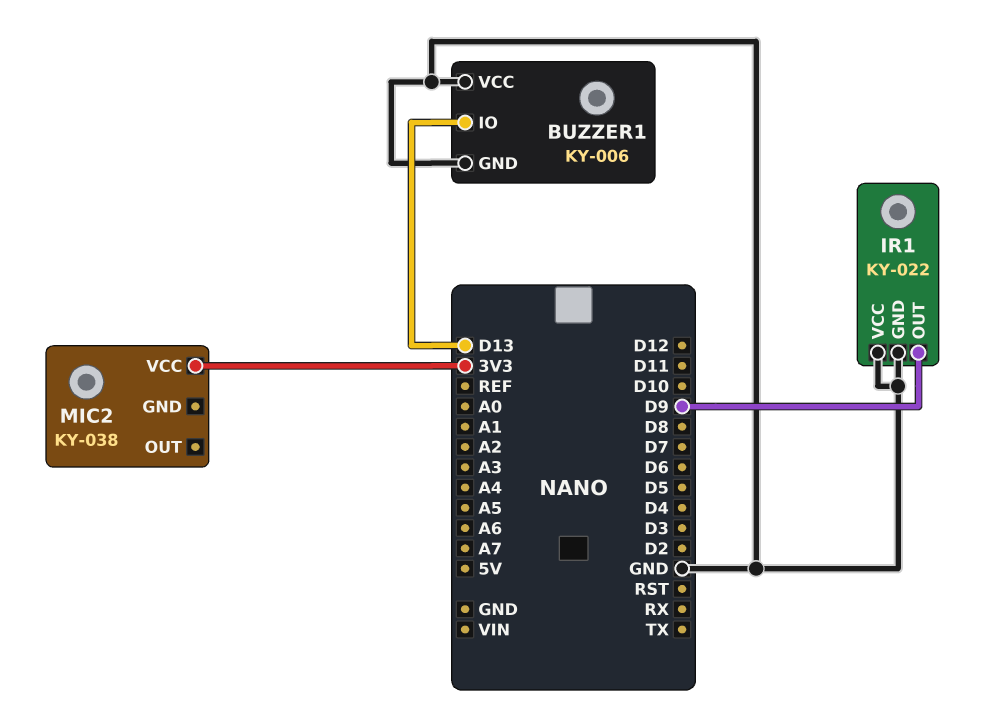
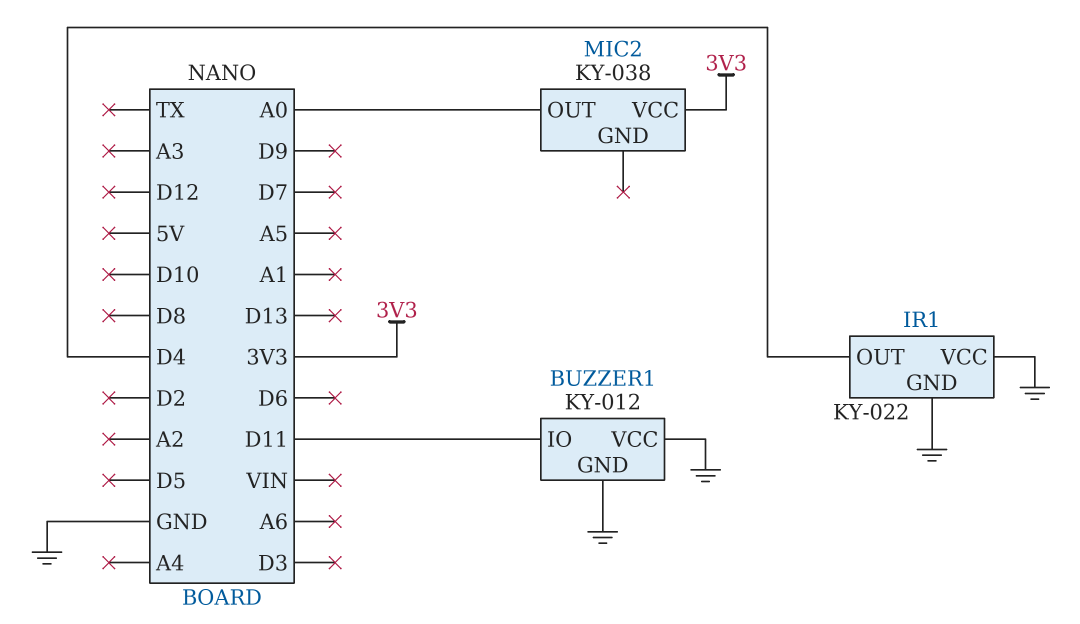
BUZZER1: KY-006 -> KY-012
BUZZER1 pin IO: D13 -> D11
IR1 pin OUT: D9 -> D4
MIC2 pin OUT: none -> A0

